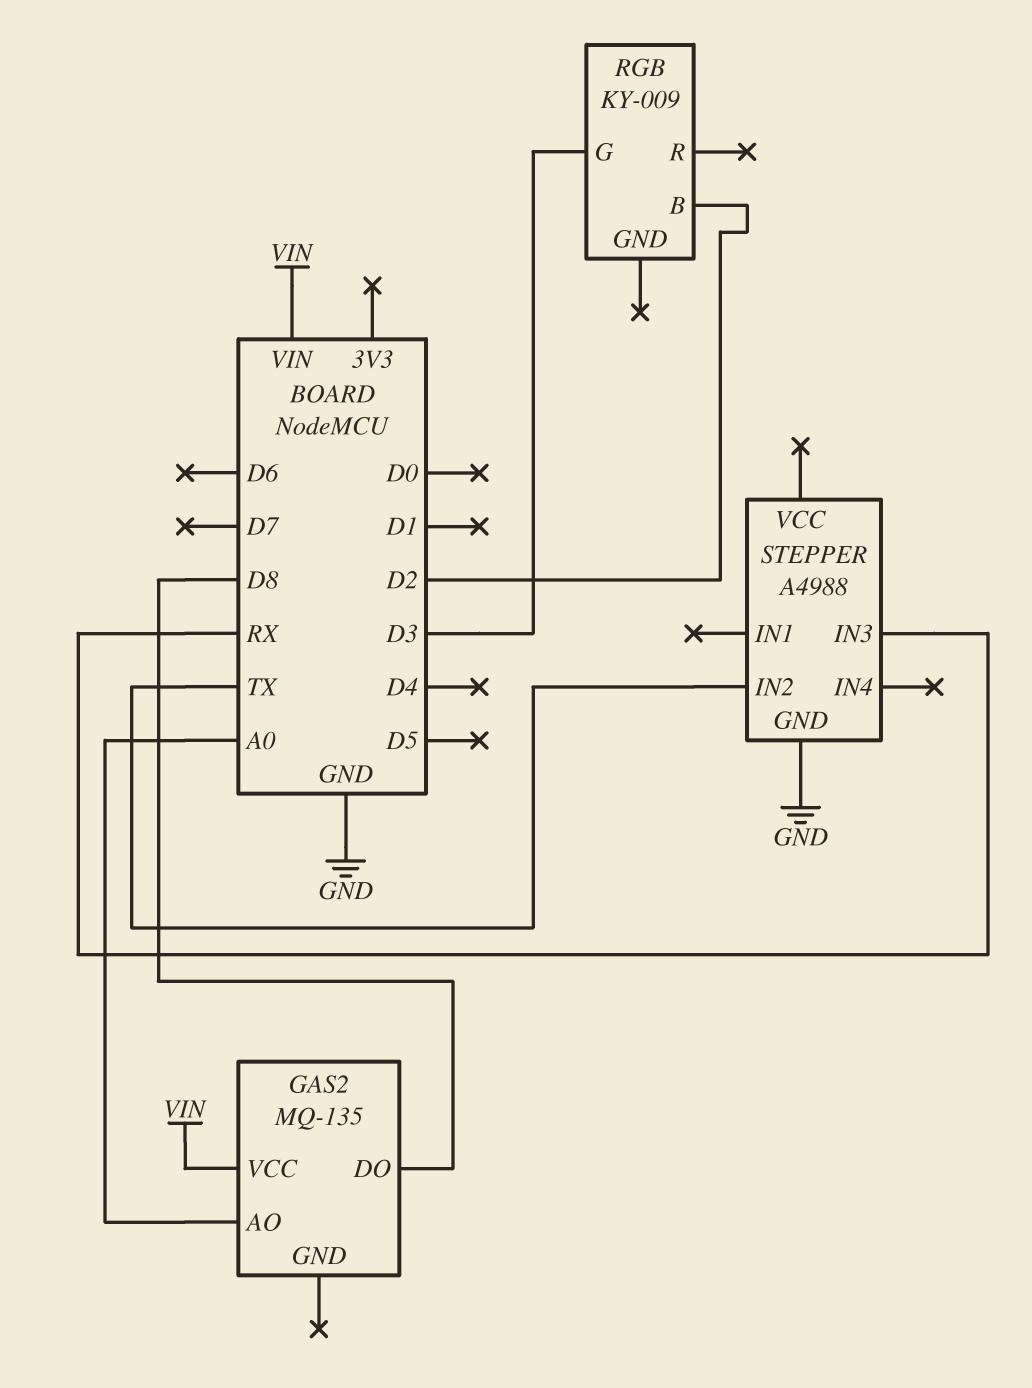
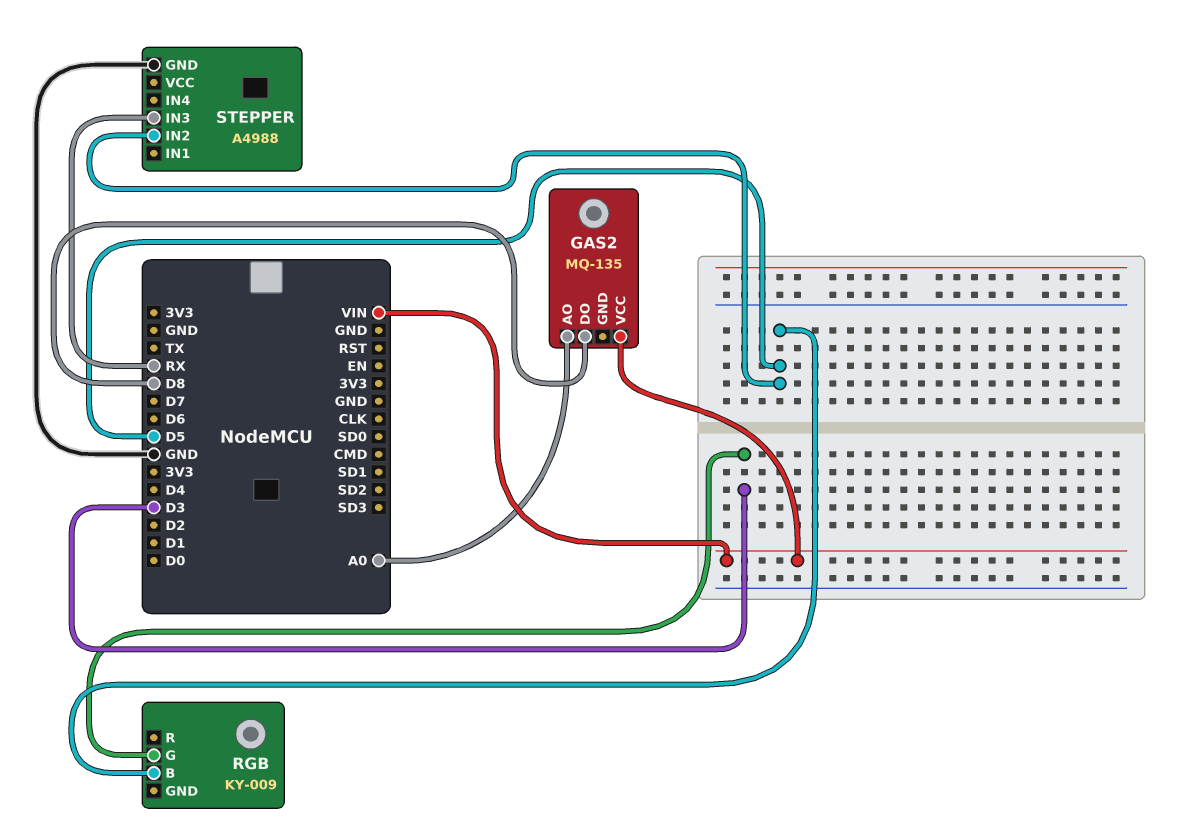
RGB pin B: D2 -> D5
STEPPER pin IN2: TX -> D5

